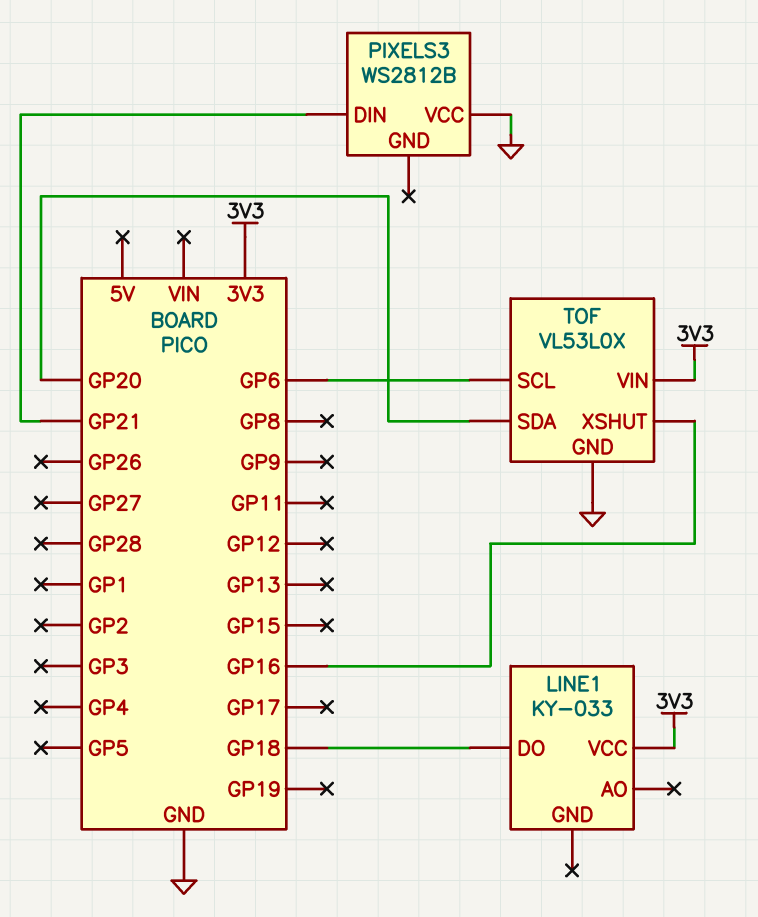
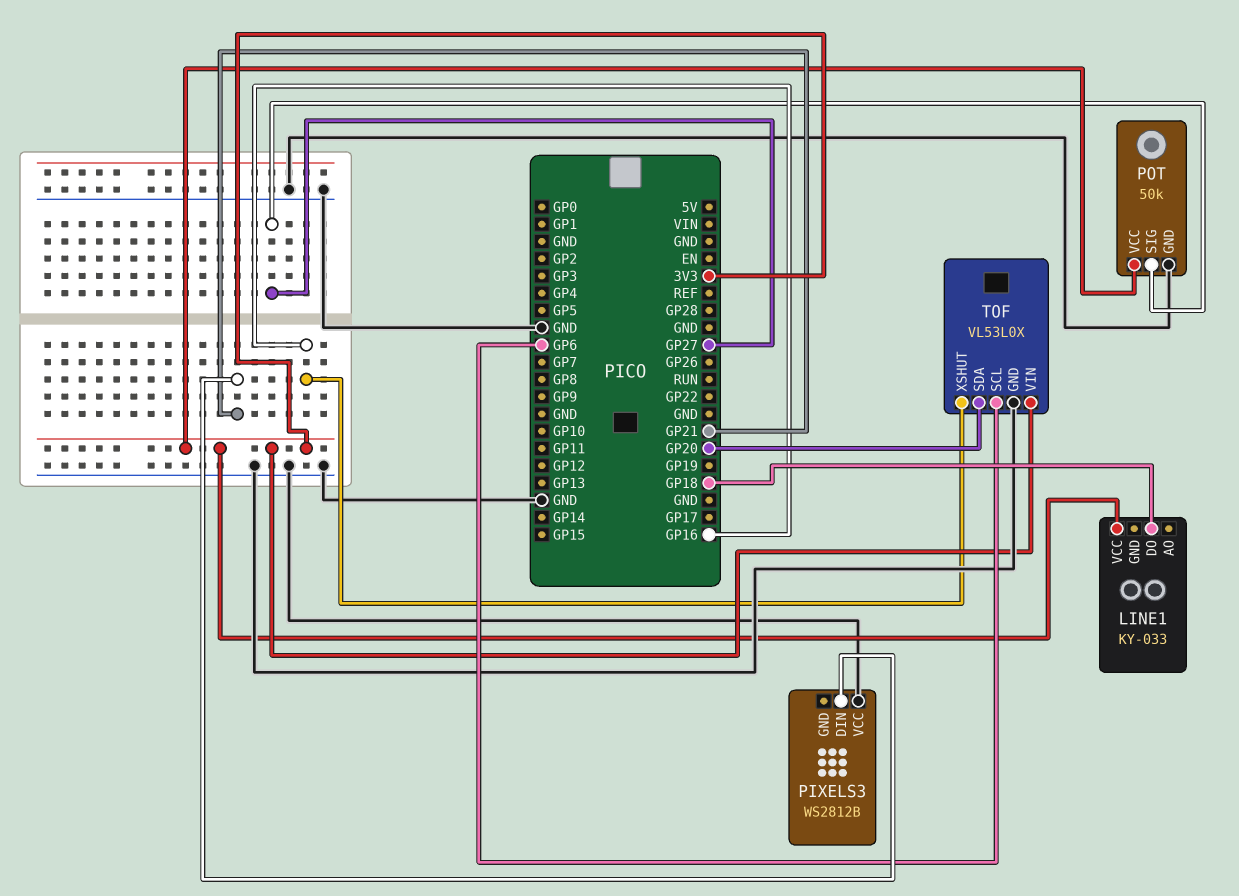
POT: none -> 50k
POT pin GND: none -> GND
POT pin SIG: none -> GP27
POT pin VCC: none -> 3V3

